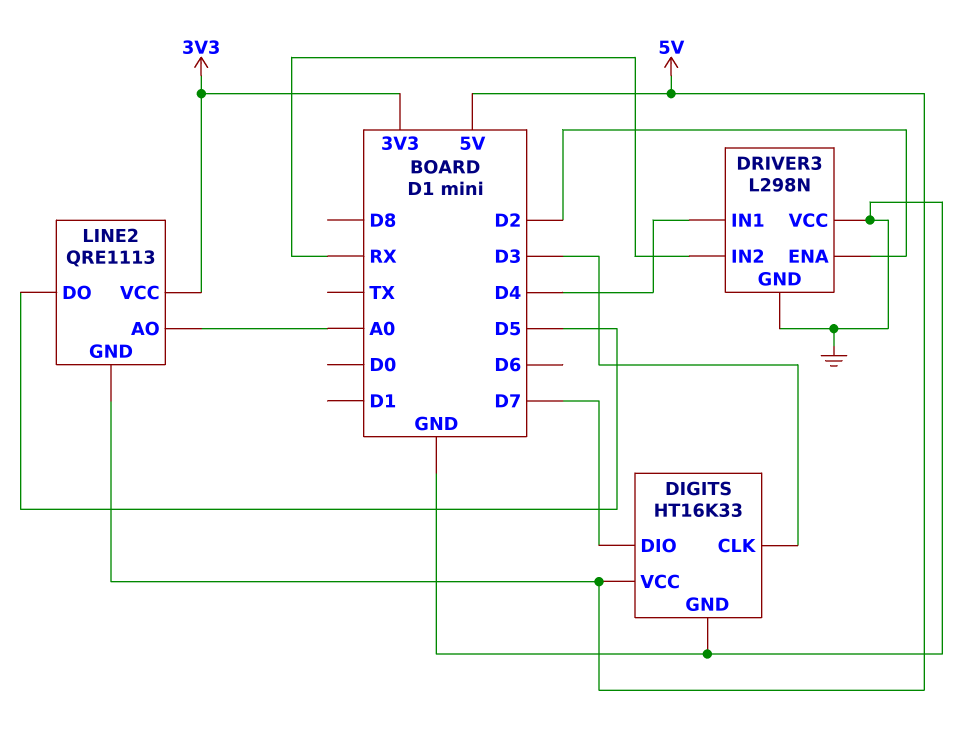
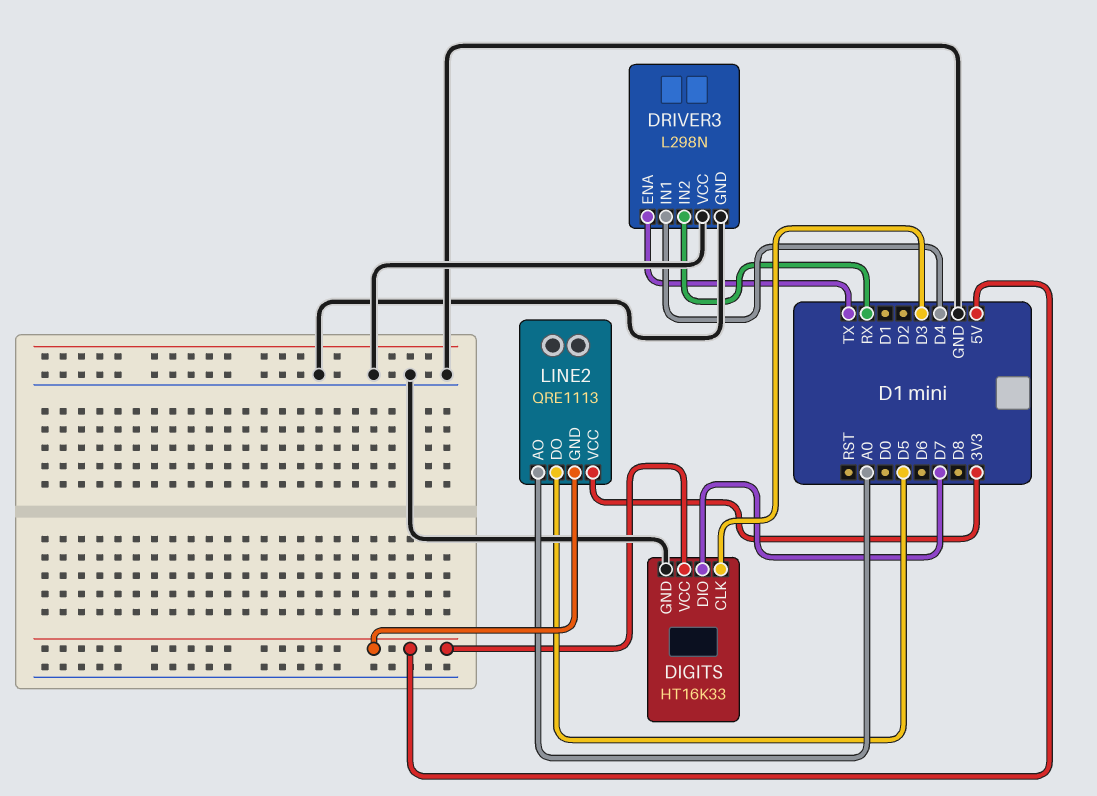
DRIVER3 pin ENA: D2 -> TX

